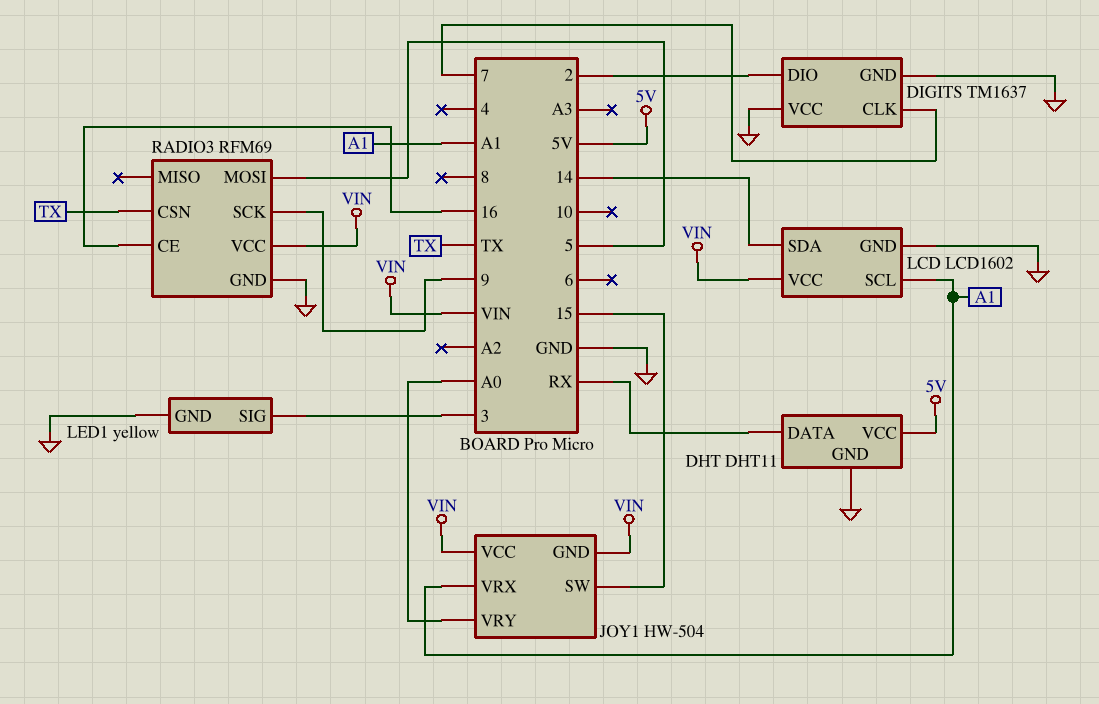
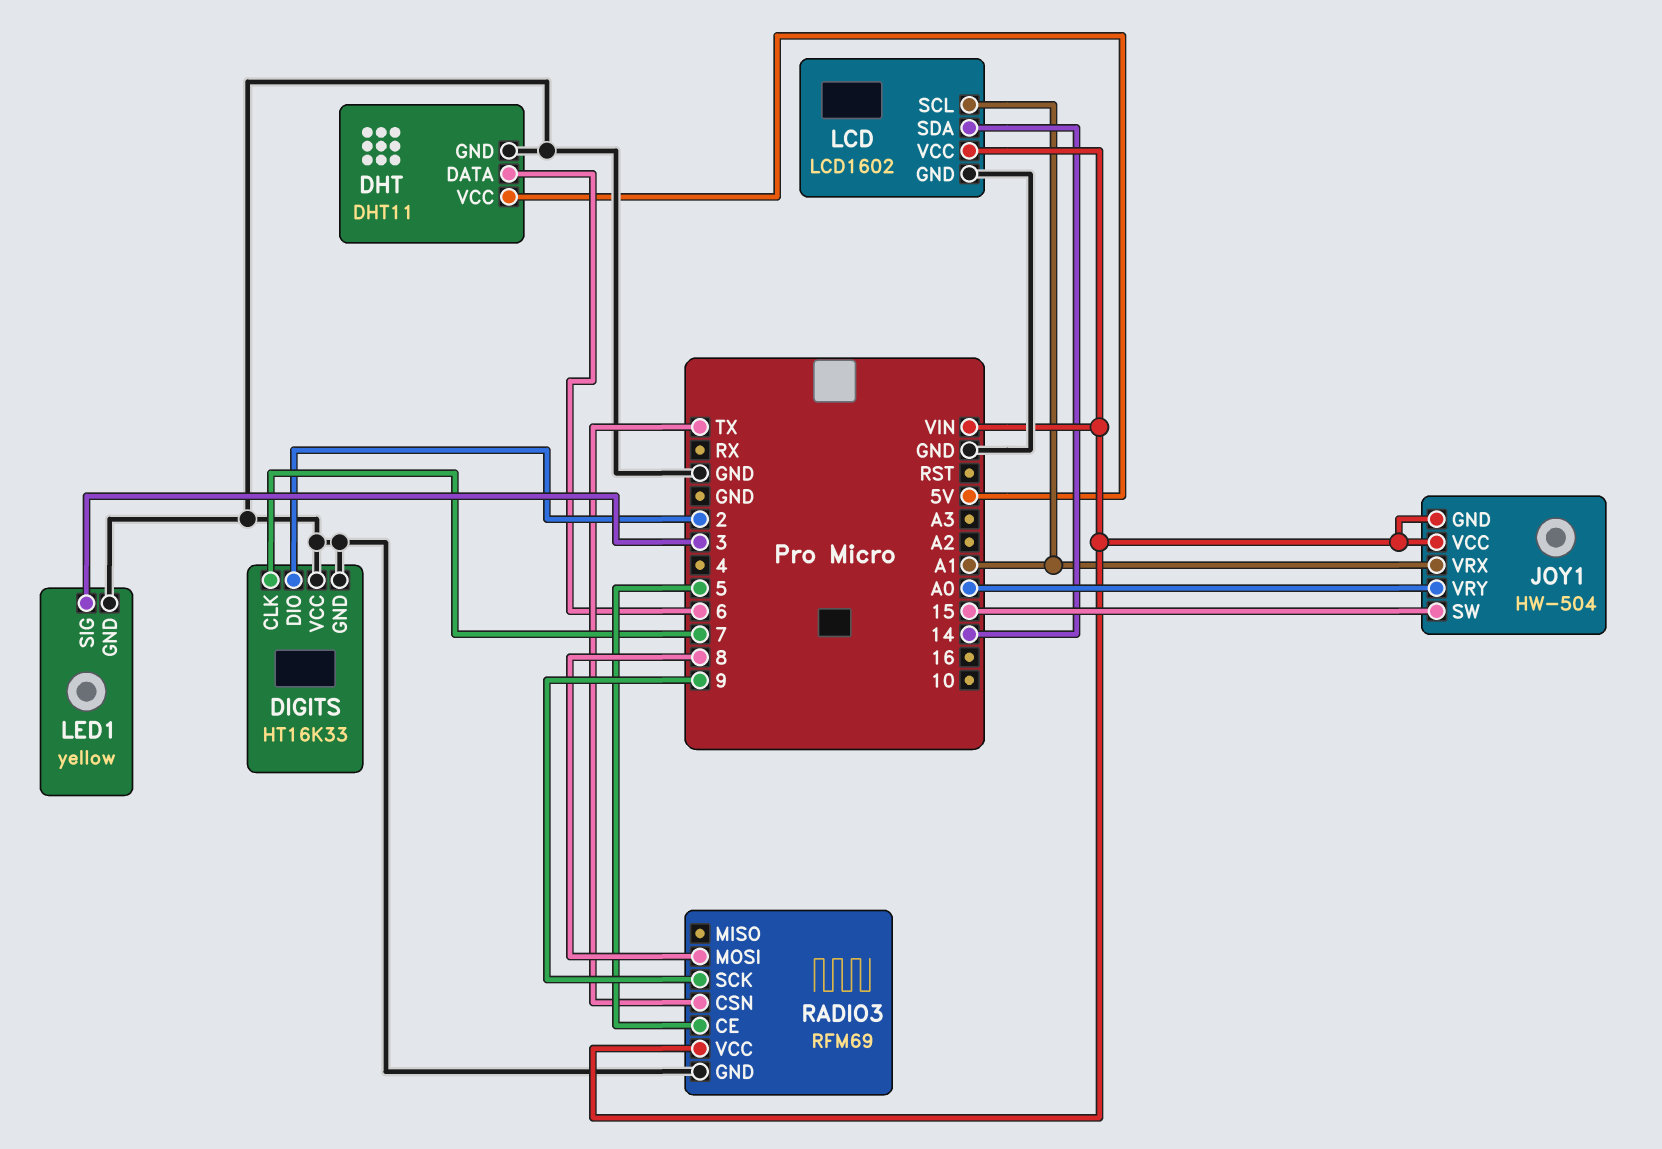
DHT pin DATA: RX -> 6
DIGITS: TM1637 -> HT16K33
RADIO3 pin CE: 16 -> 5
RADIO3 pin MOSI: 5 -> 8

